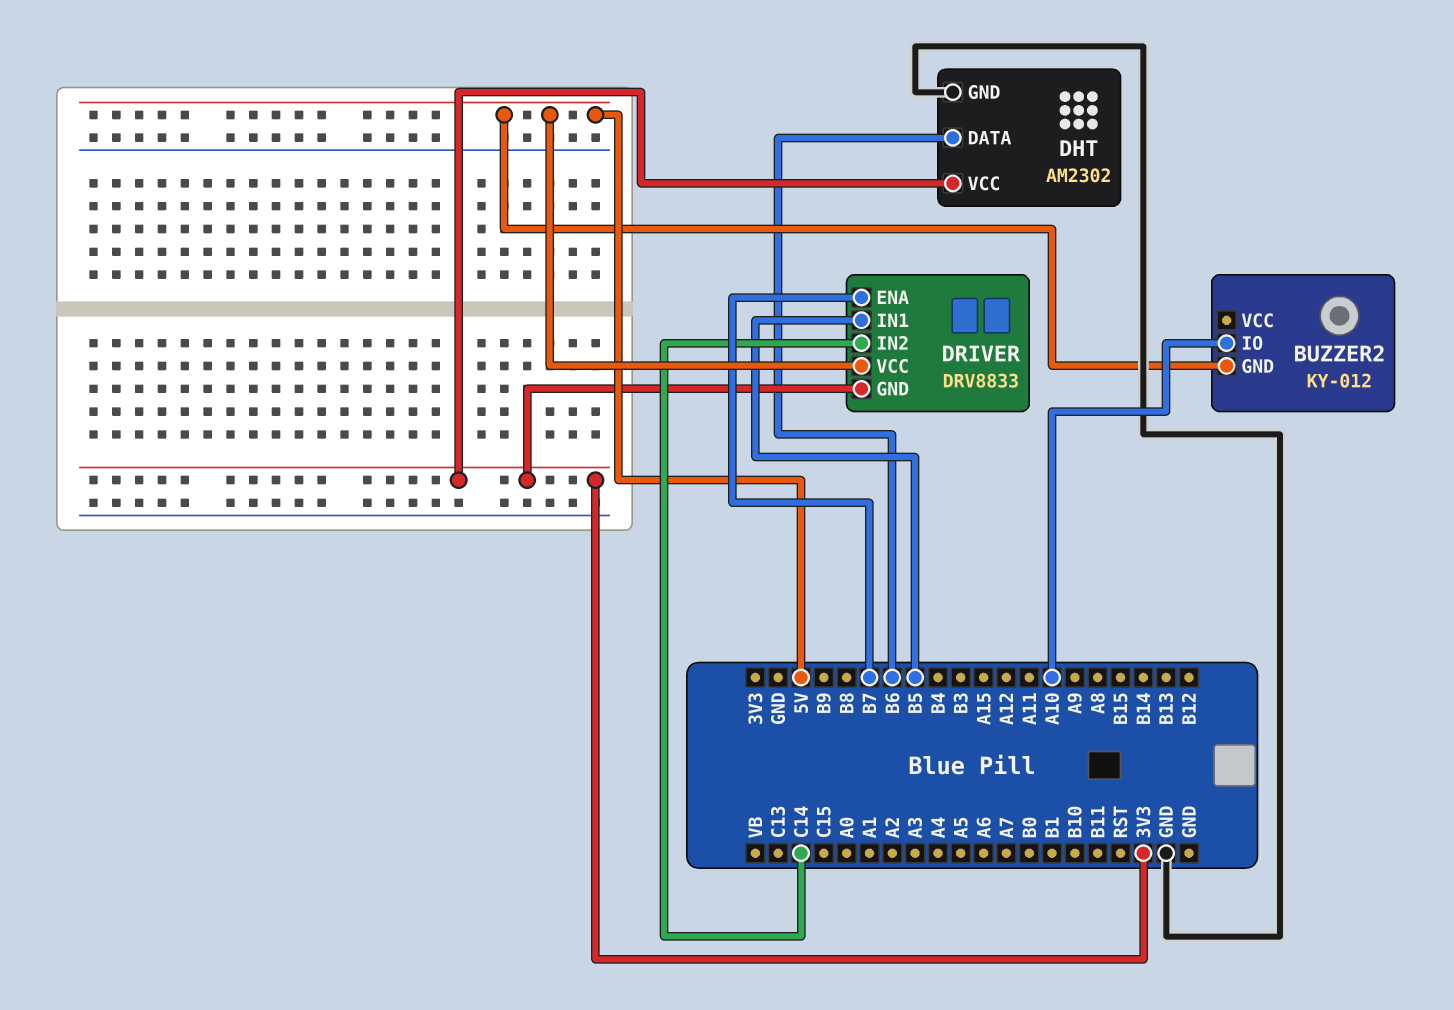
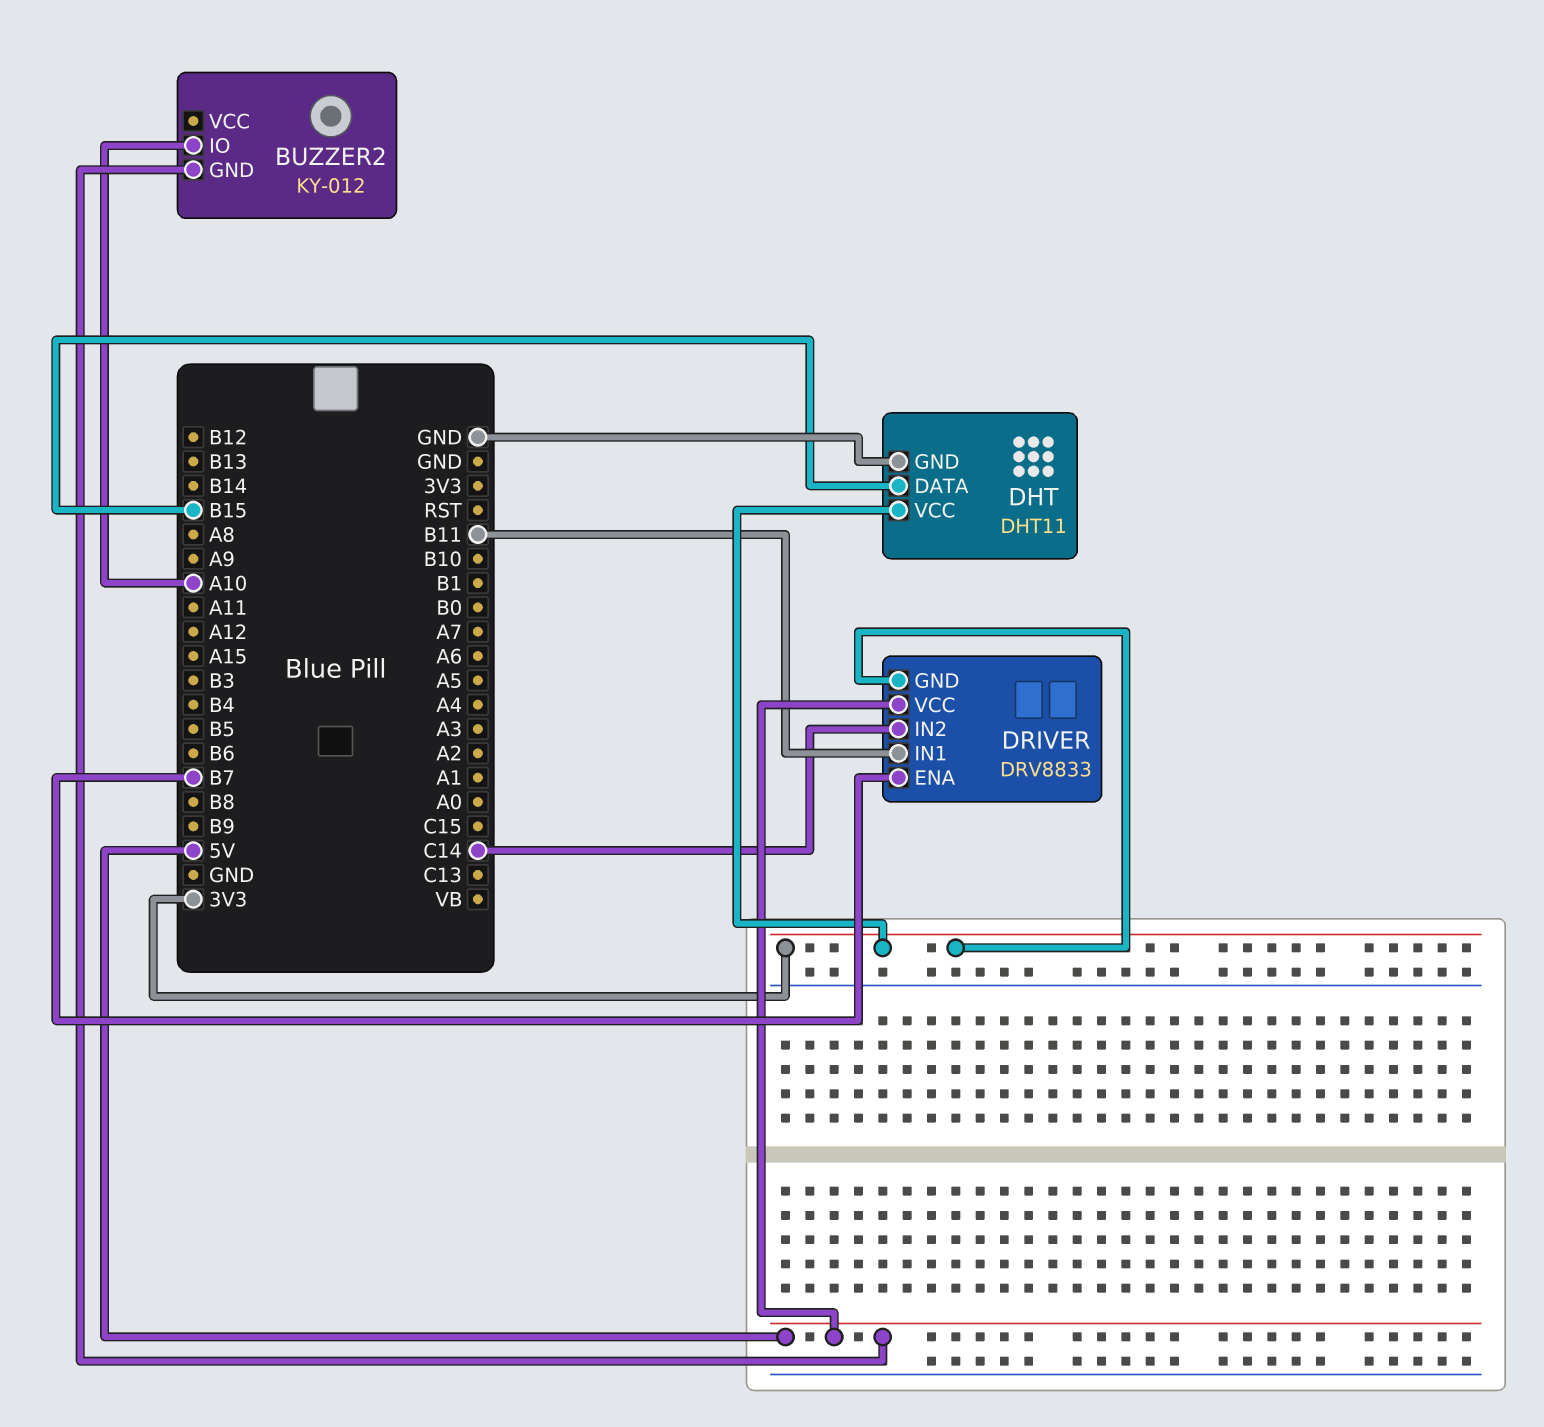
DHT: AM2302 -> DHT11
DHT pin DATA: B6 -> B15
DRIVER pin IN1: B5 -> B11

